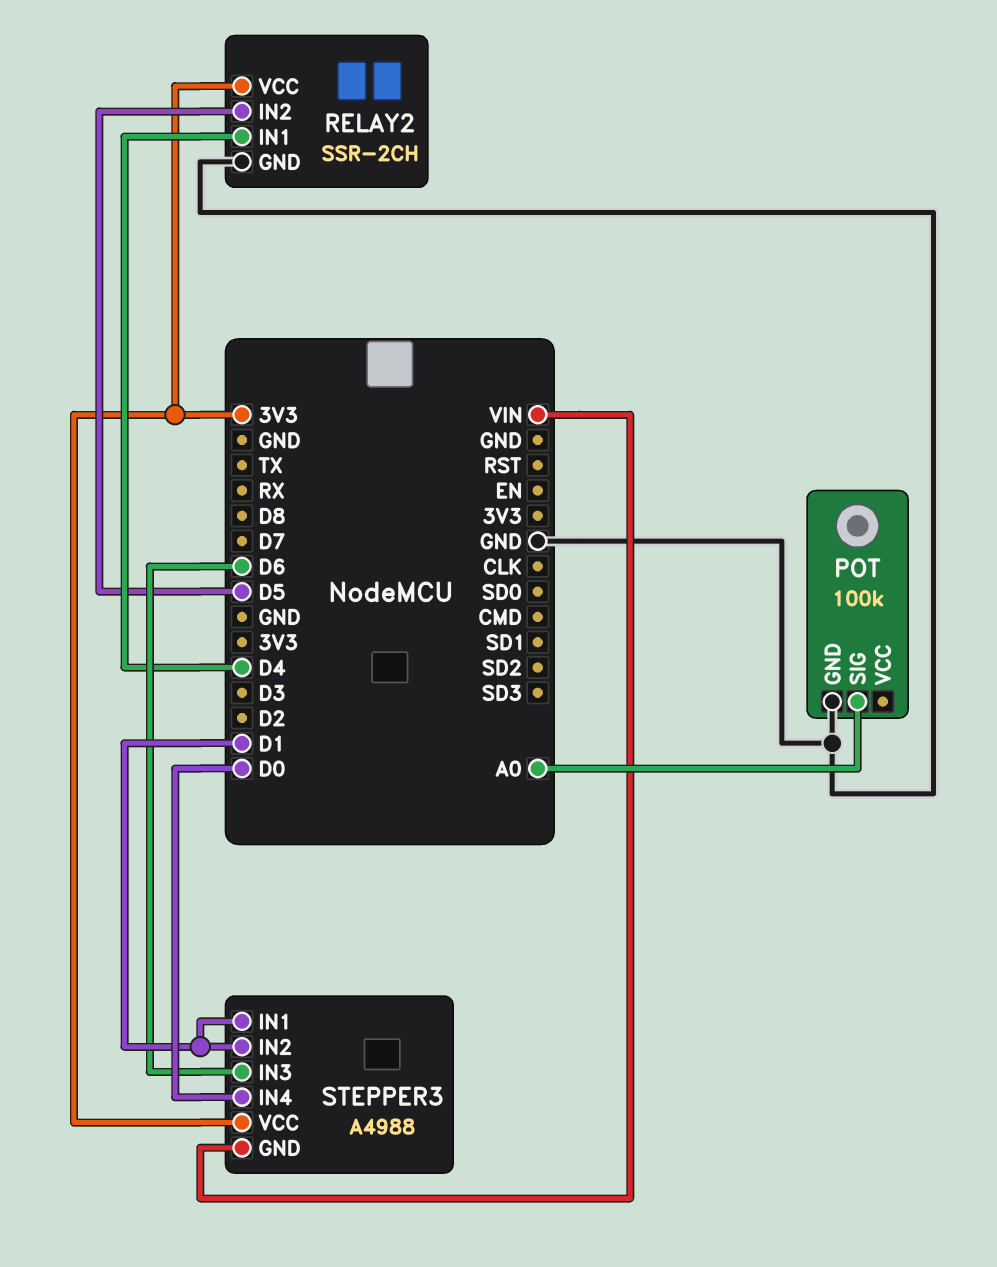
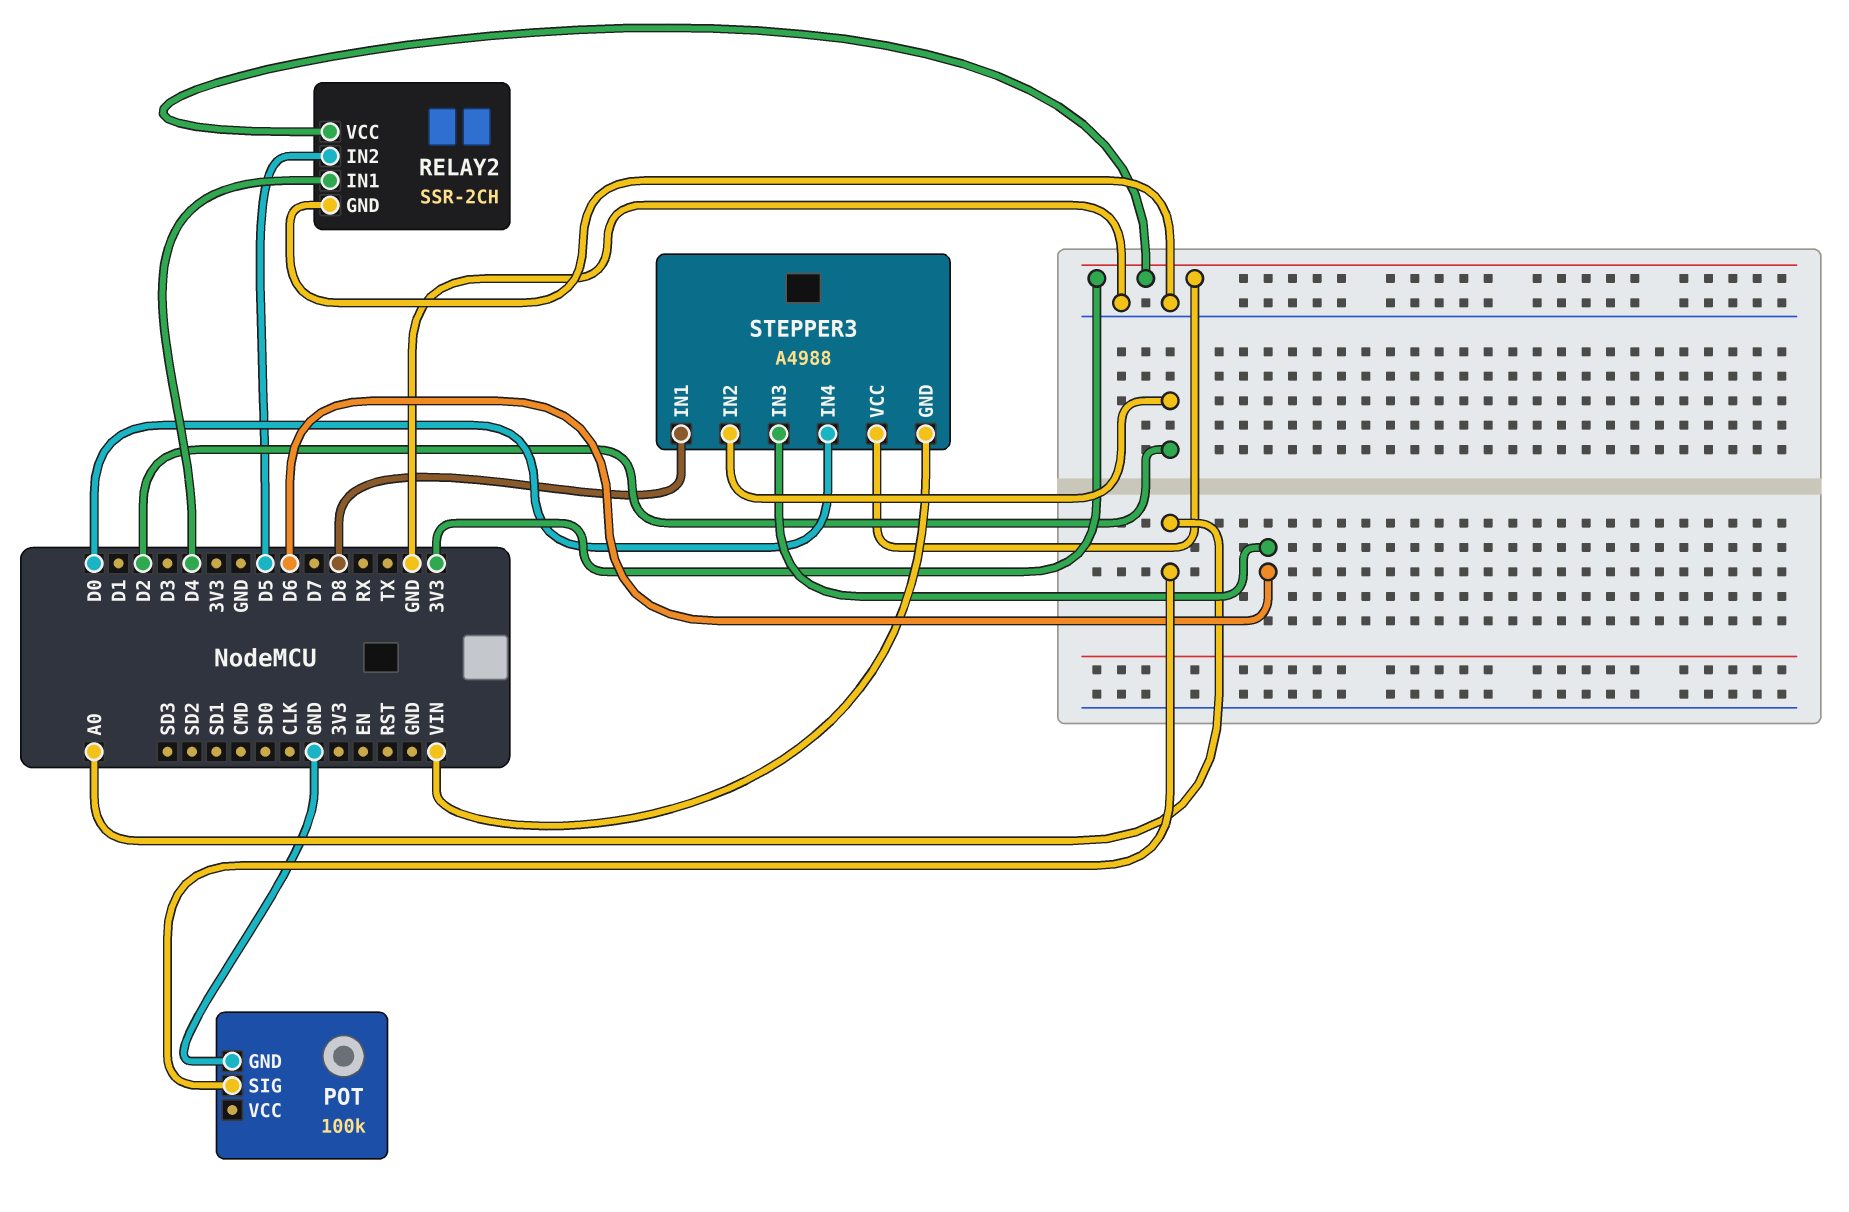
STEPPER3 pin IN1: D1 -> D8
STEPPER3 pin IN2: D1 -> D2

